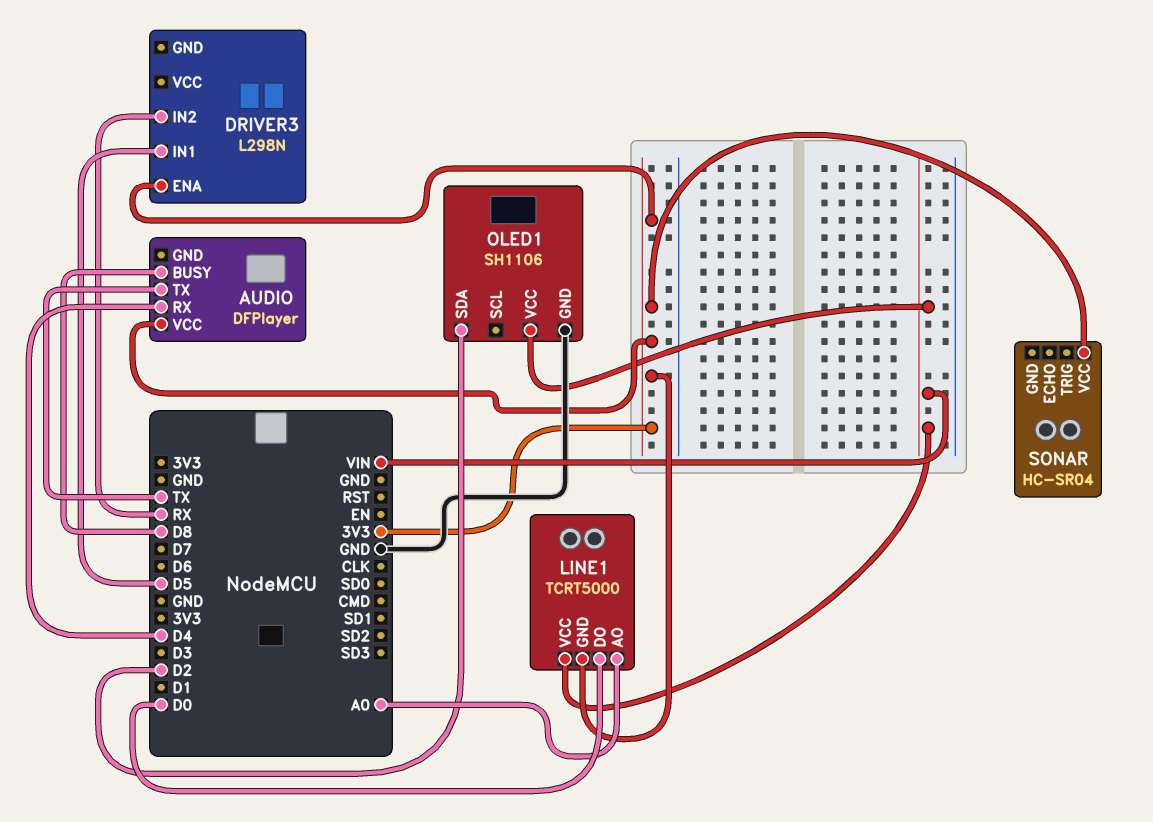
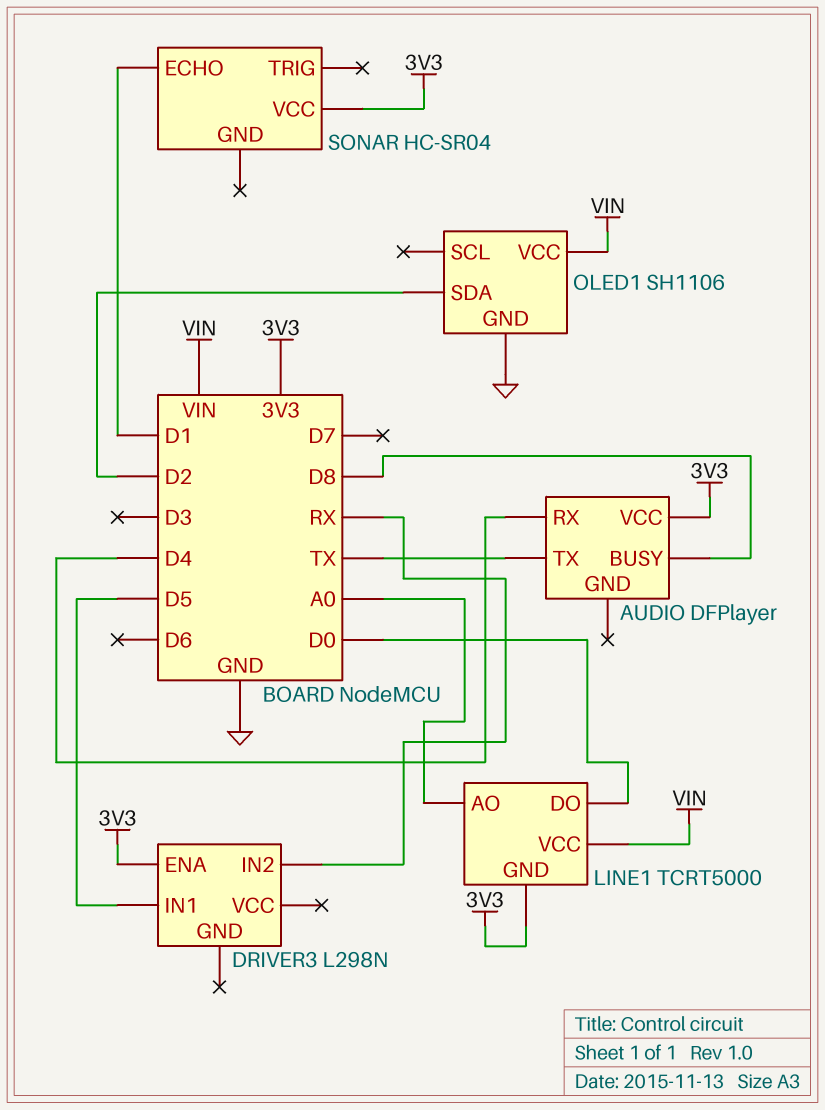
SONAR pin ECHO: none -> D1

